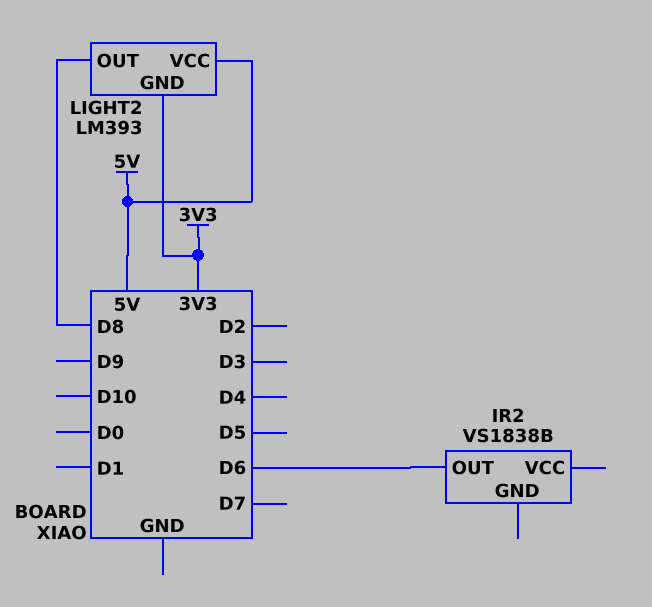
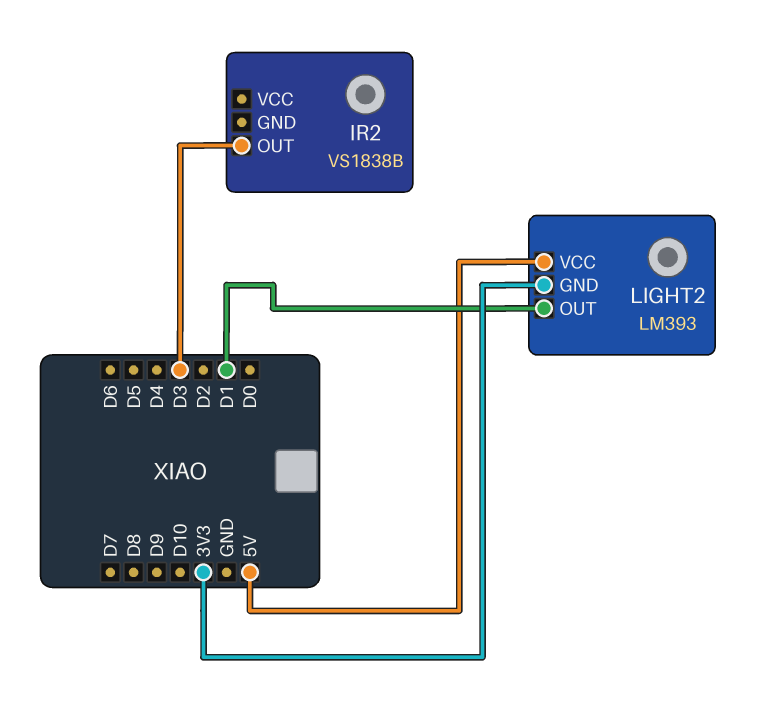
IR2 pin OUT: D6 -> D3
LIGHT2 pin OUT: D8 -> D1

